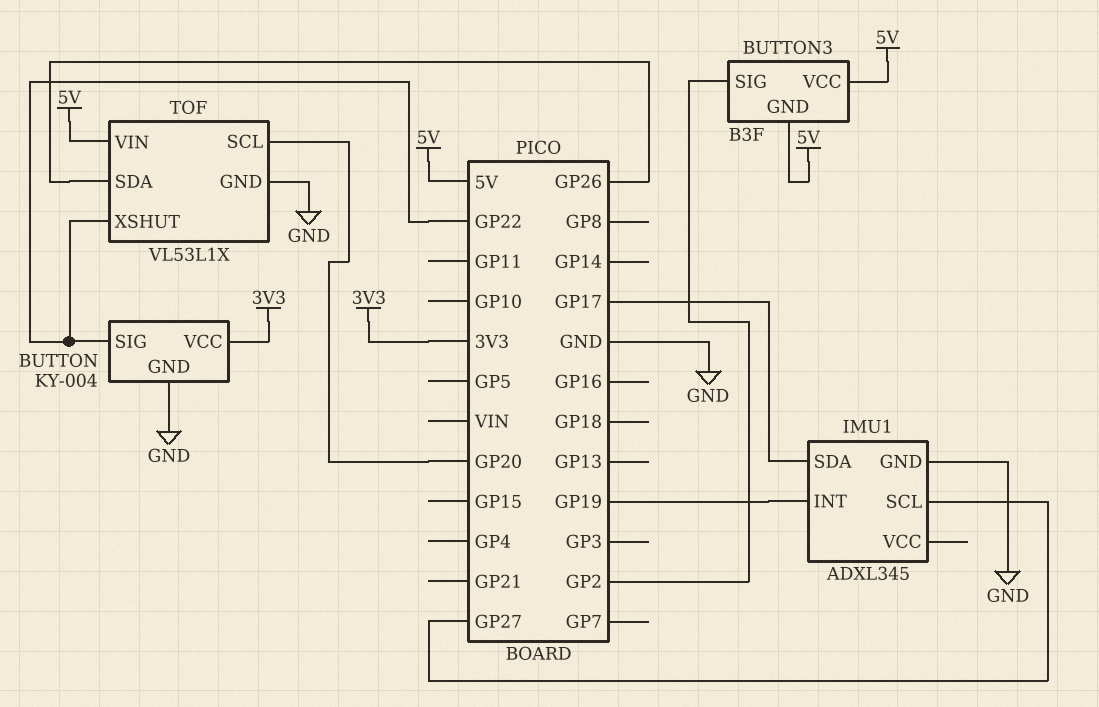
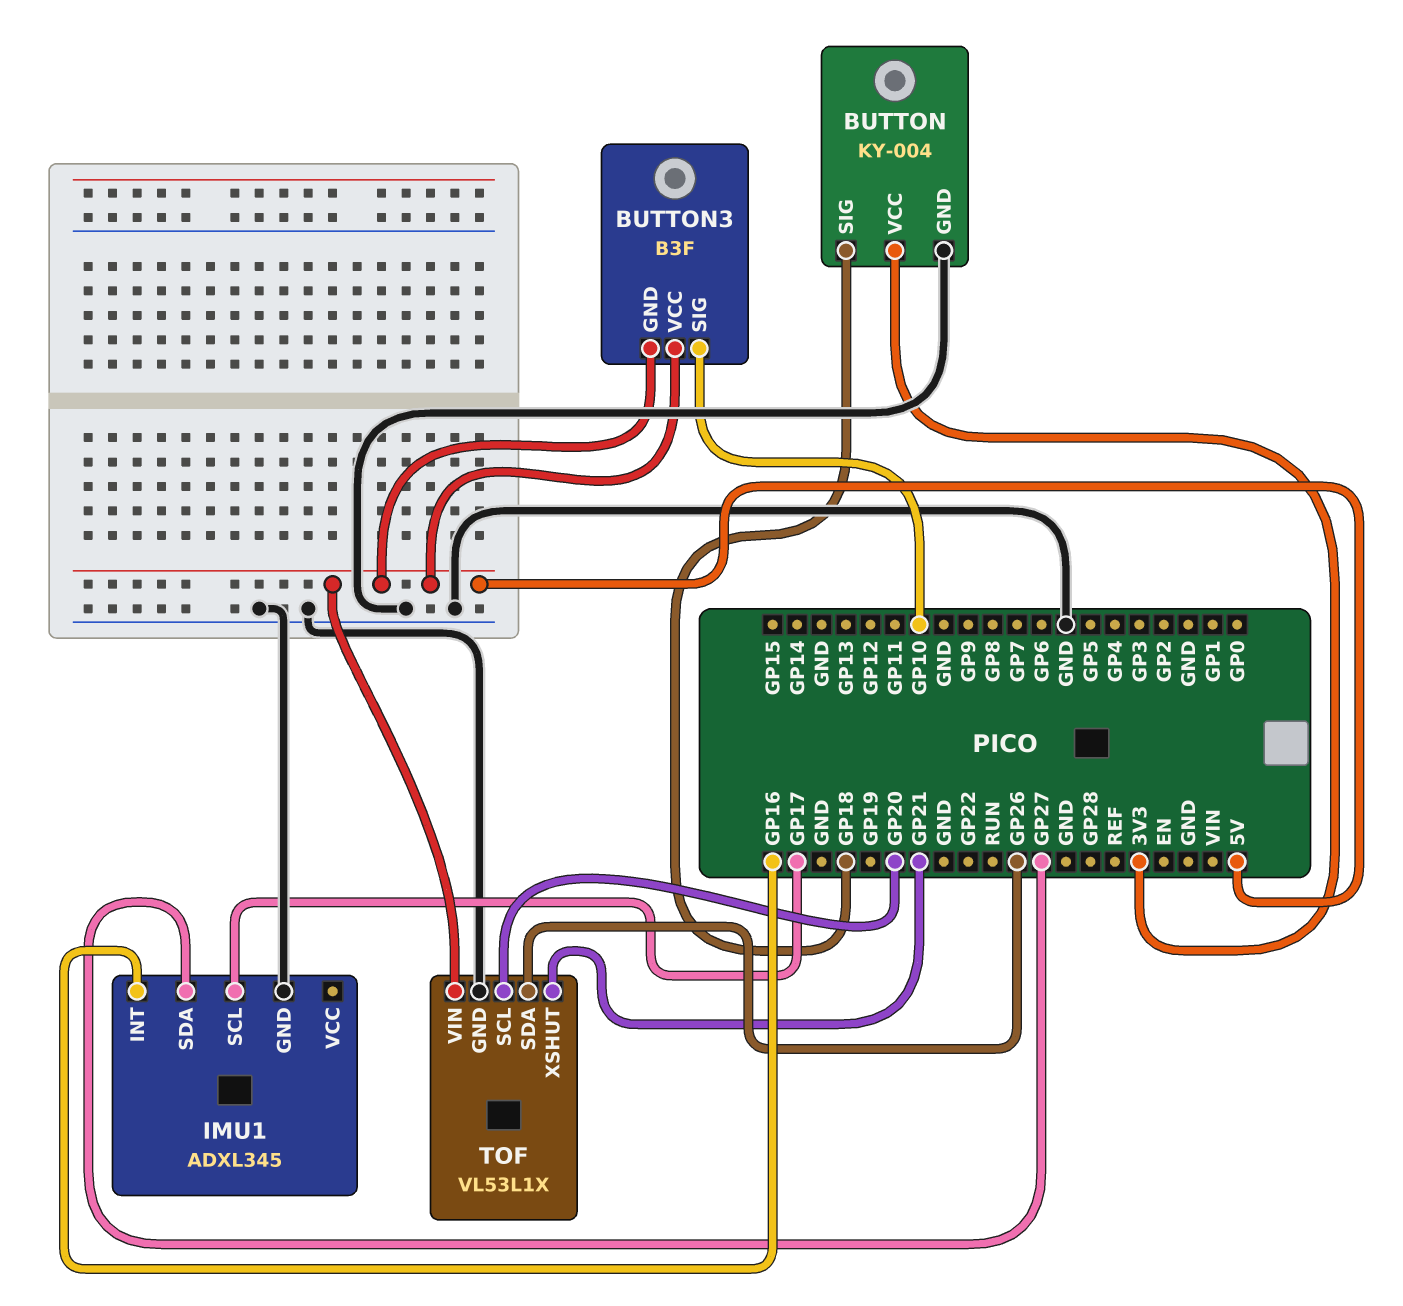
BUTTON pin SIG: GP22 -> GP18
BUTTON3 pin SIG: GP2 -> GP10
IMU1 pin INT: GP19 -> GP16
IMU1 pin SCL: GP27 -> GP17
IMU1 pin SDA: GP17 -> GP27
TOF pin XSHUT: GP22 -> GP21

